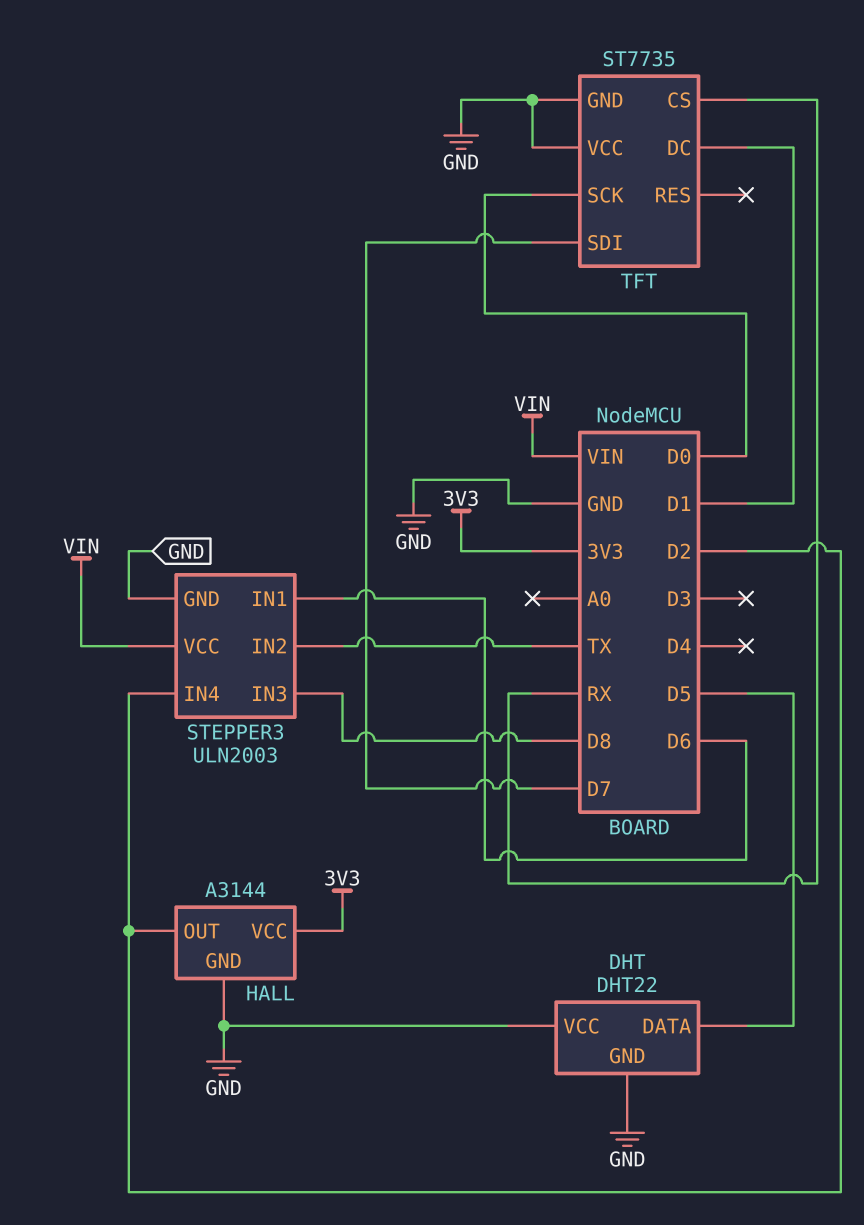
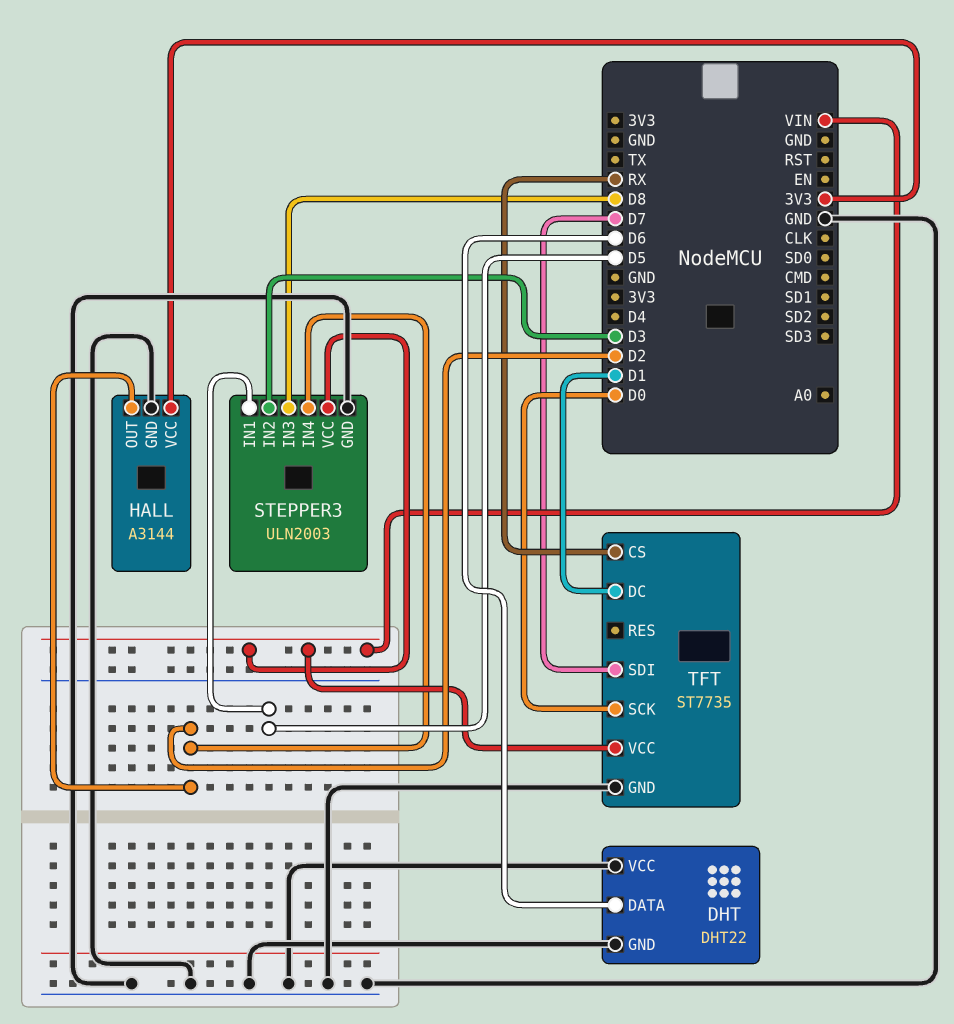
DHT pin DATA: D5 -> D6
STEPPER3 pin IN1: D6 -> D5
STEPPER3 pin IN2: TX -> D3
TFT pin VCC: GND -> VIN

